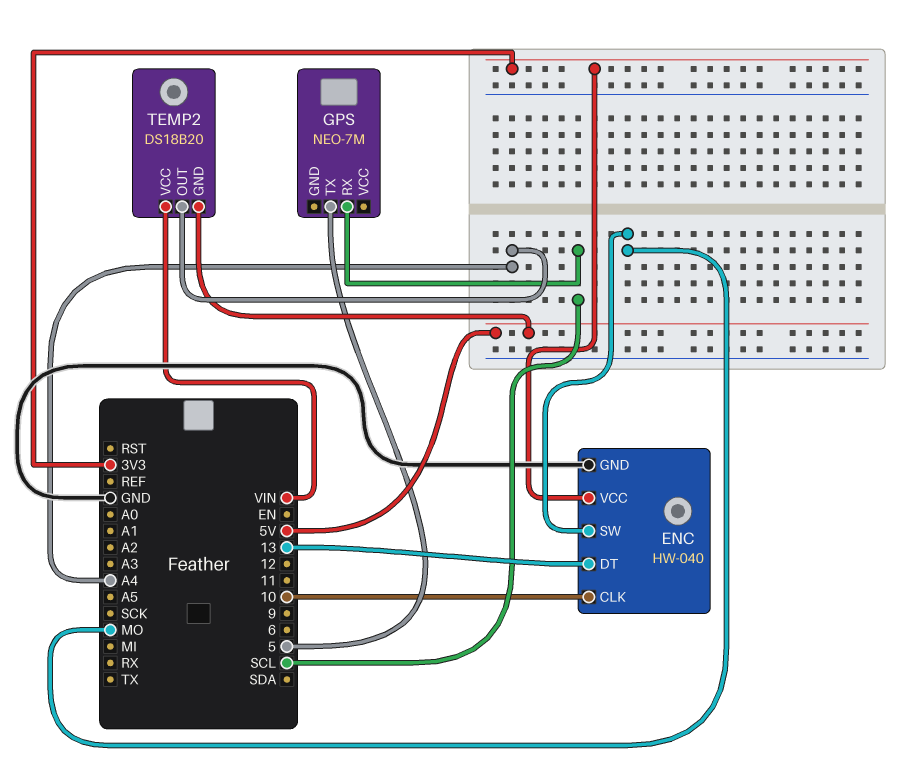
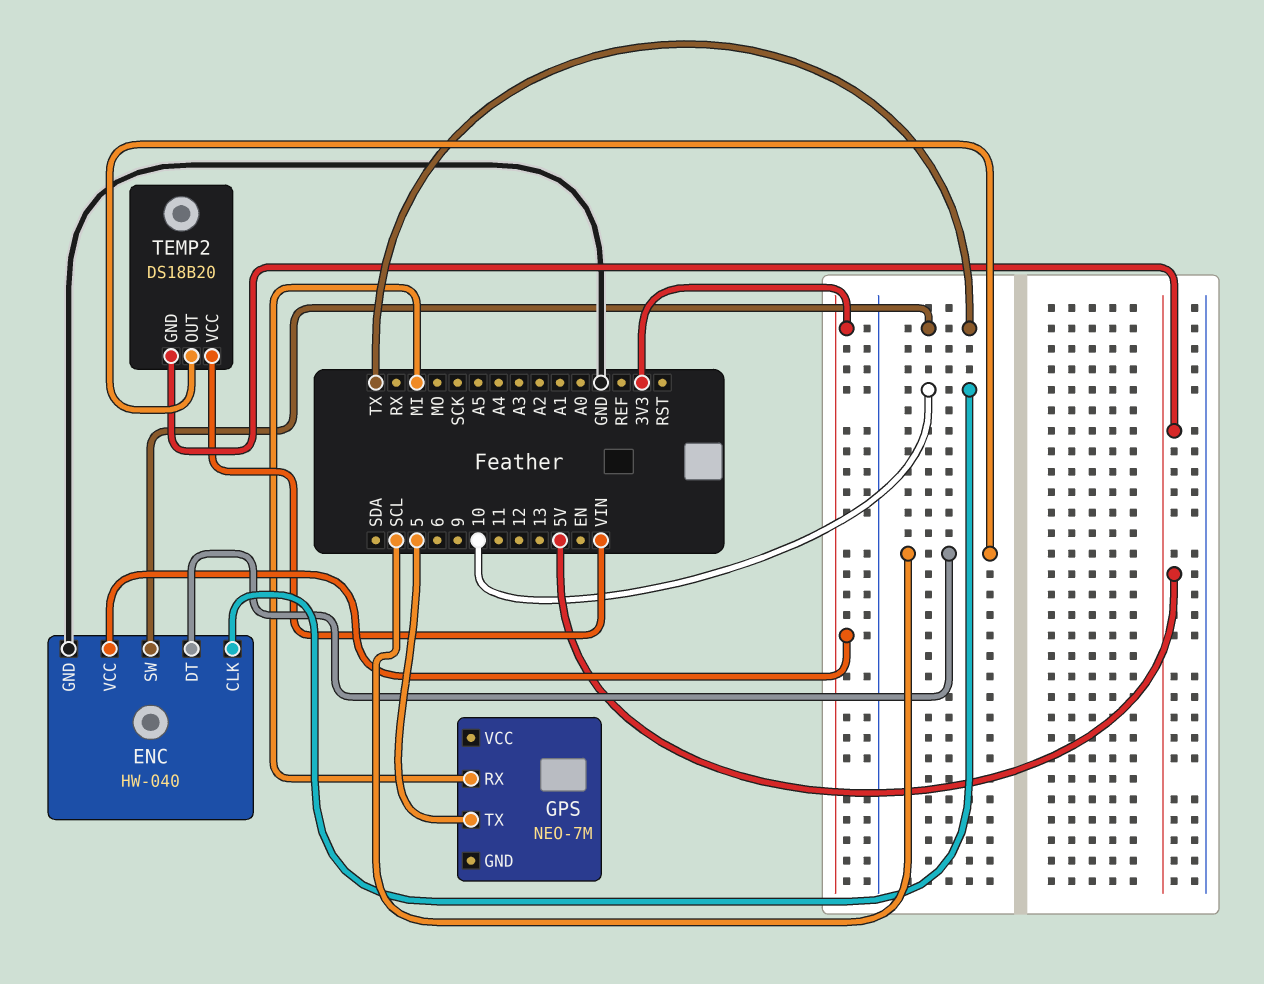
ENC pin DT: 13 -> SCL
ENC pin SW: MO -> TX
GPS pin RX: SCL -> MI
TEMP2 pin OUT: A4 -> SCL

